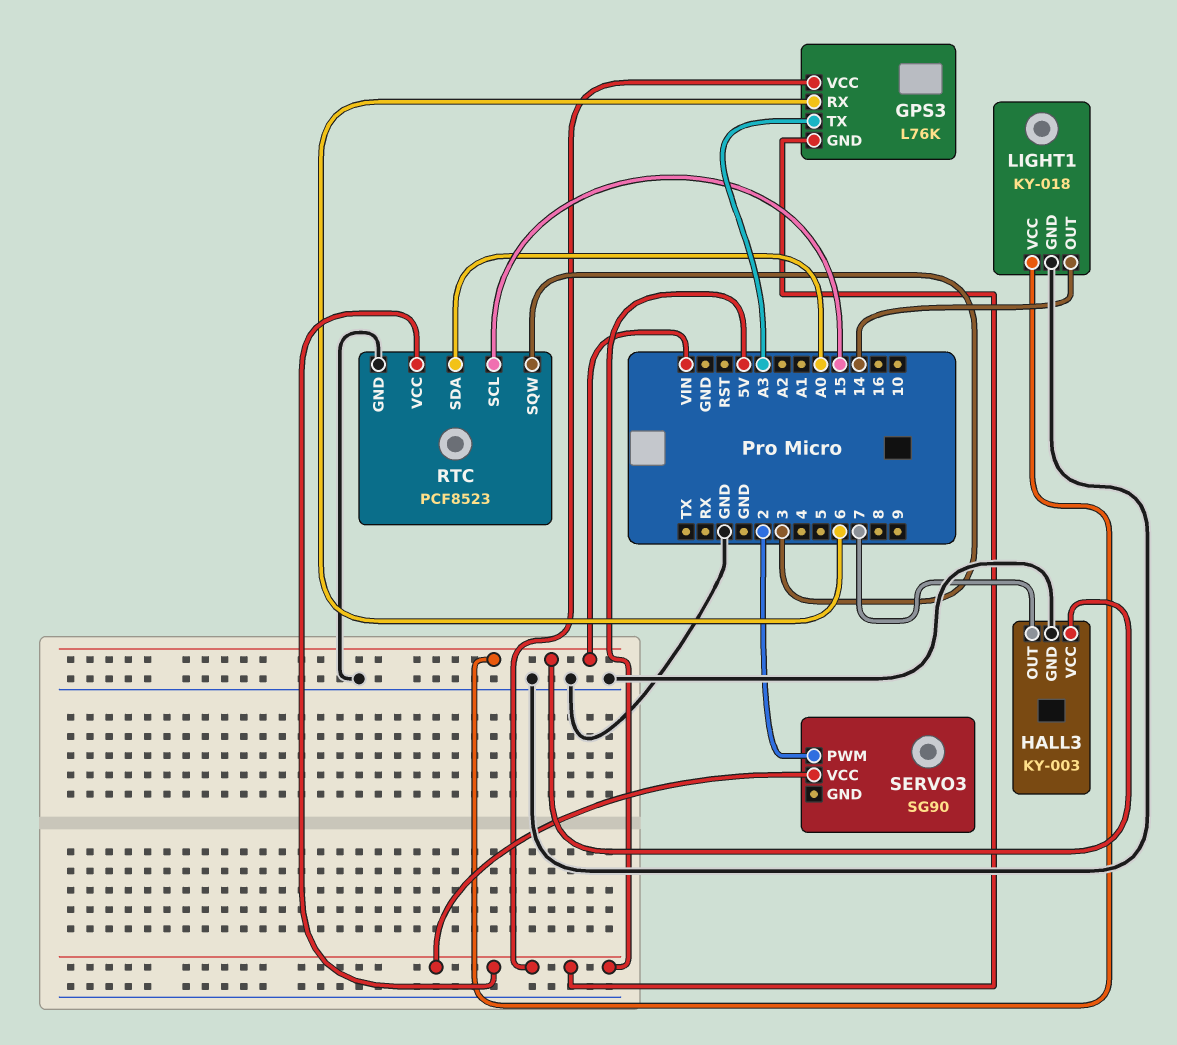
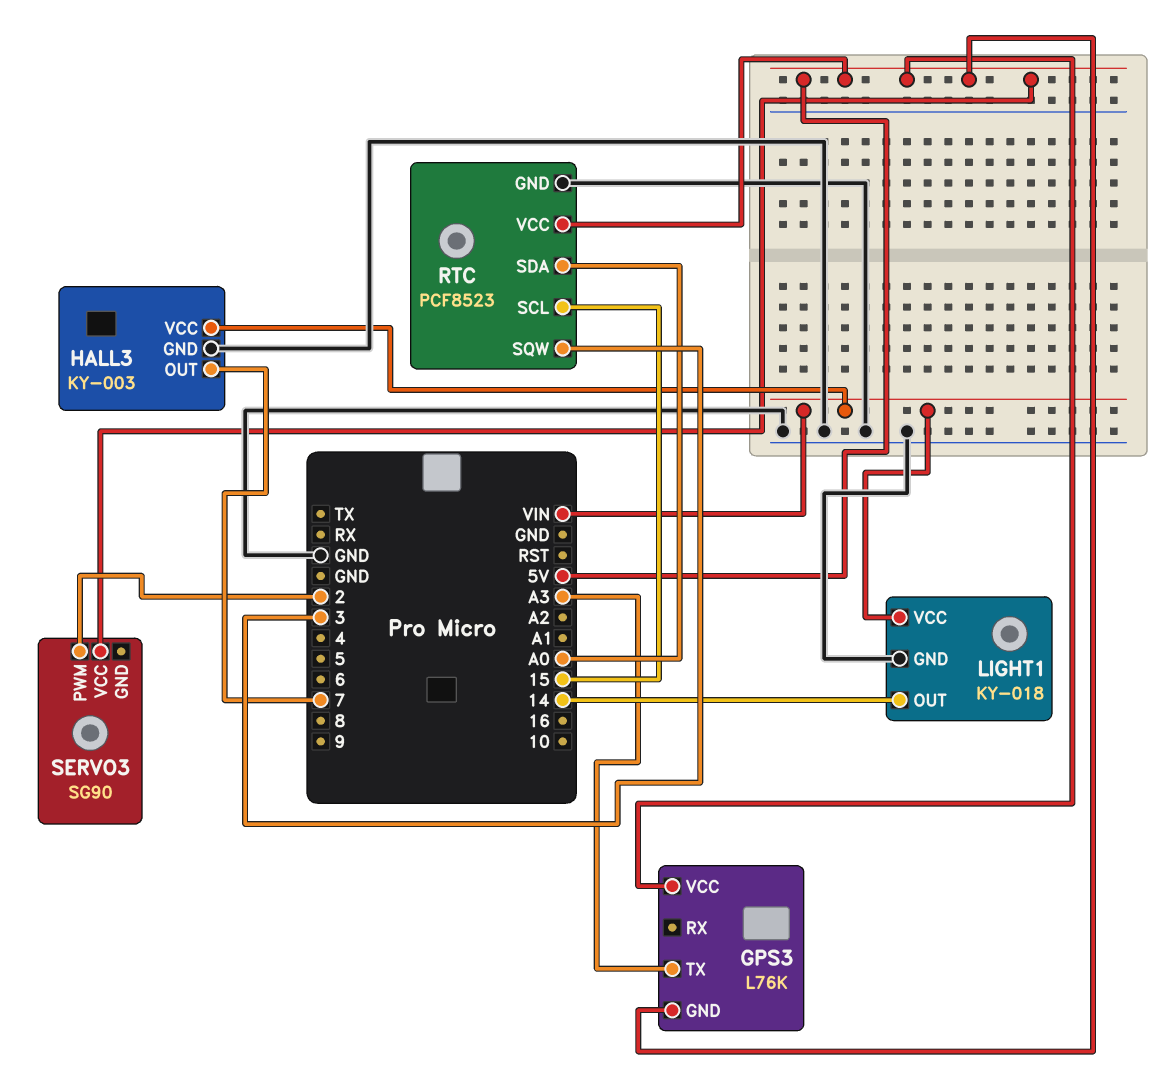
GPS3 pin RX: 6 -> none

